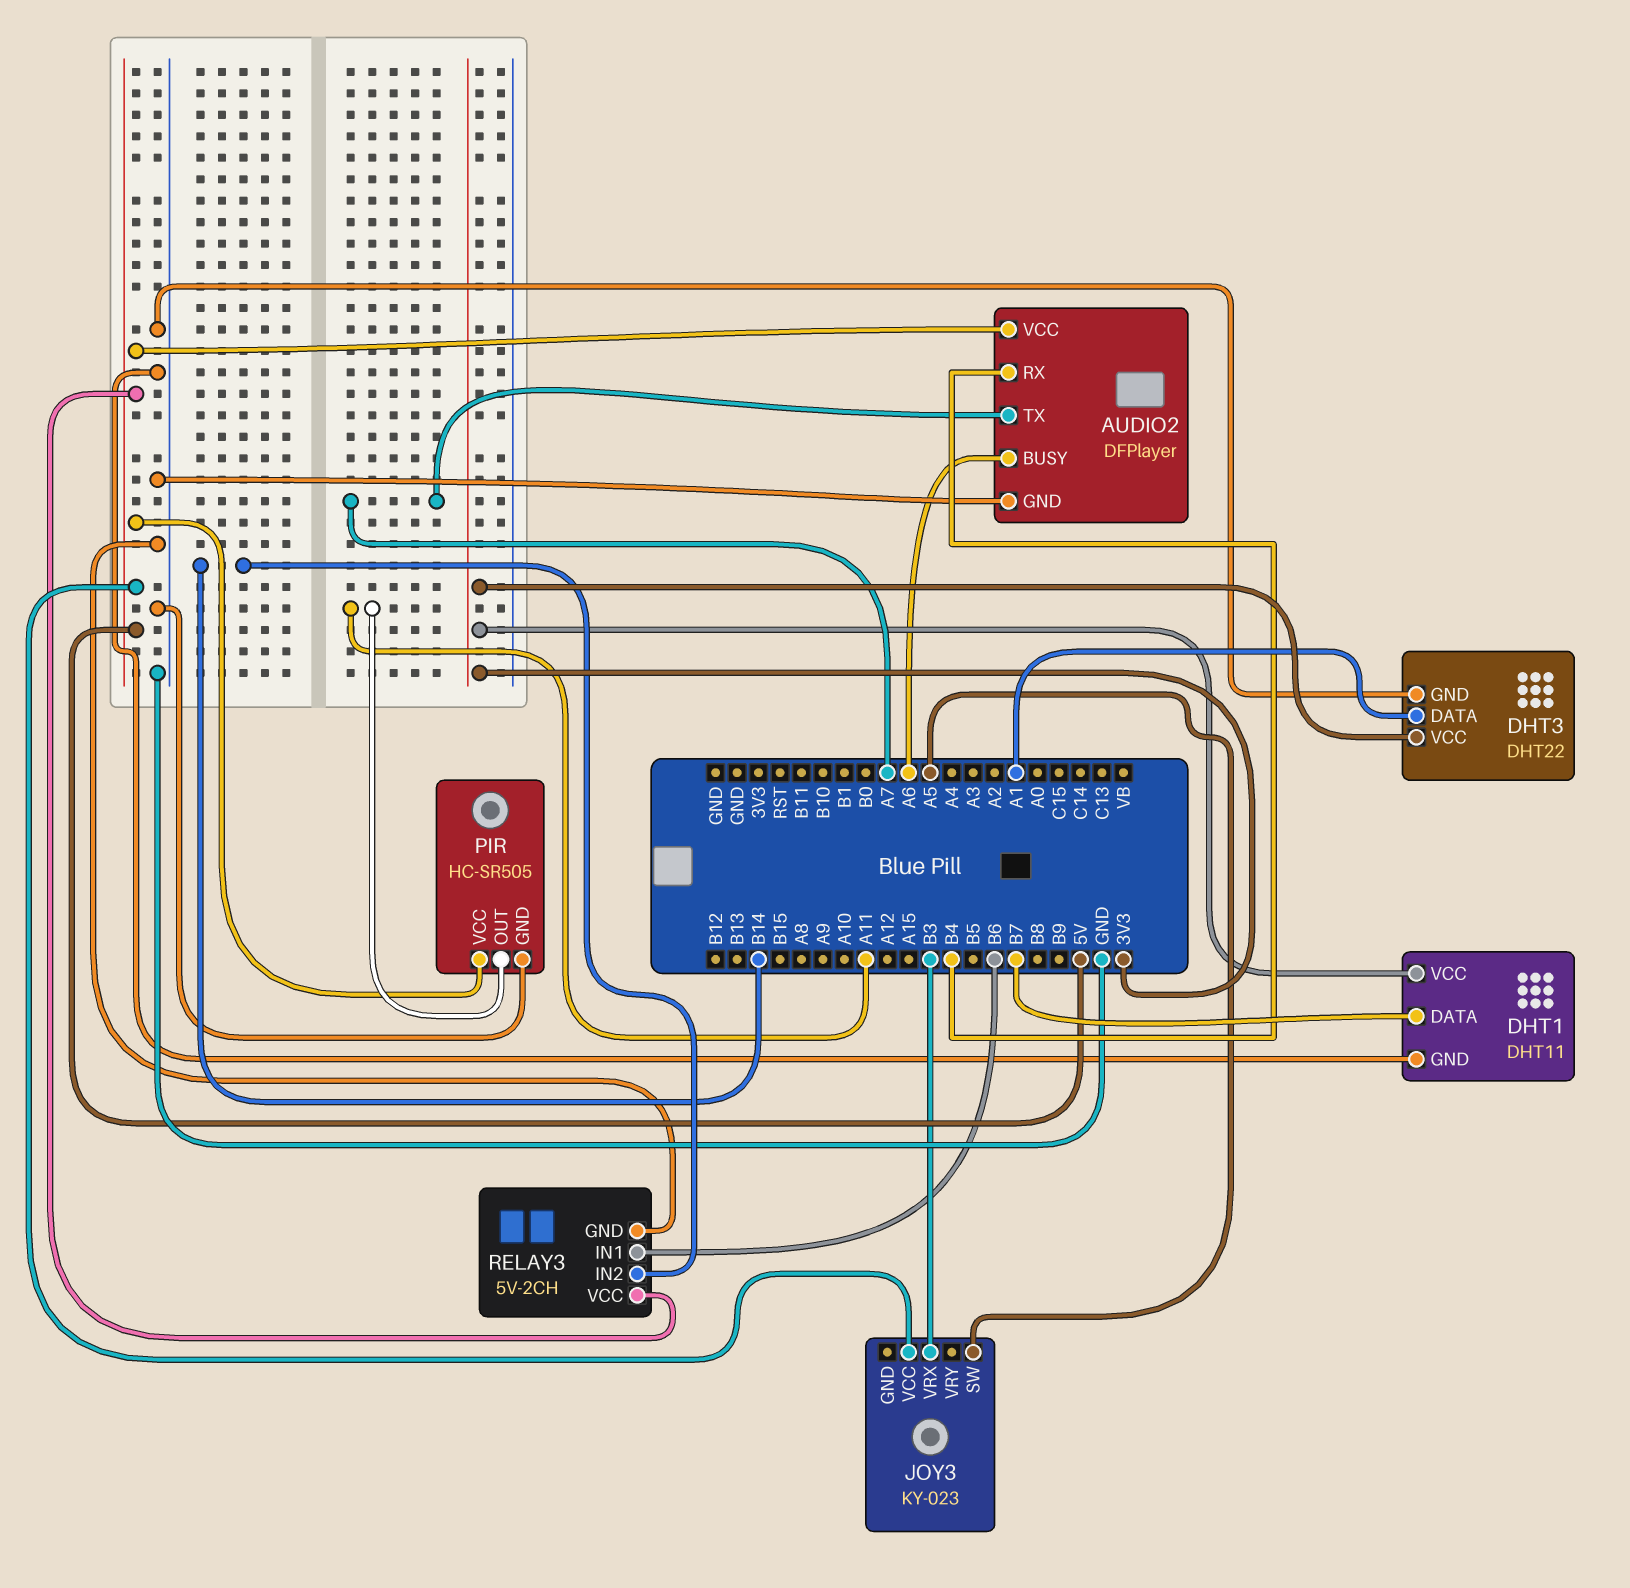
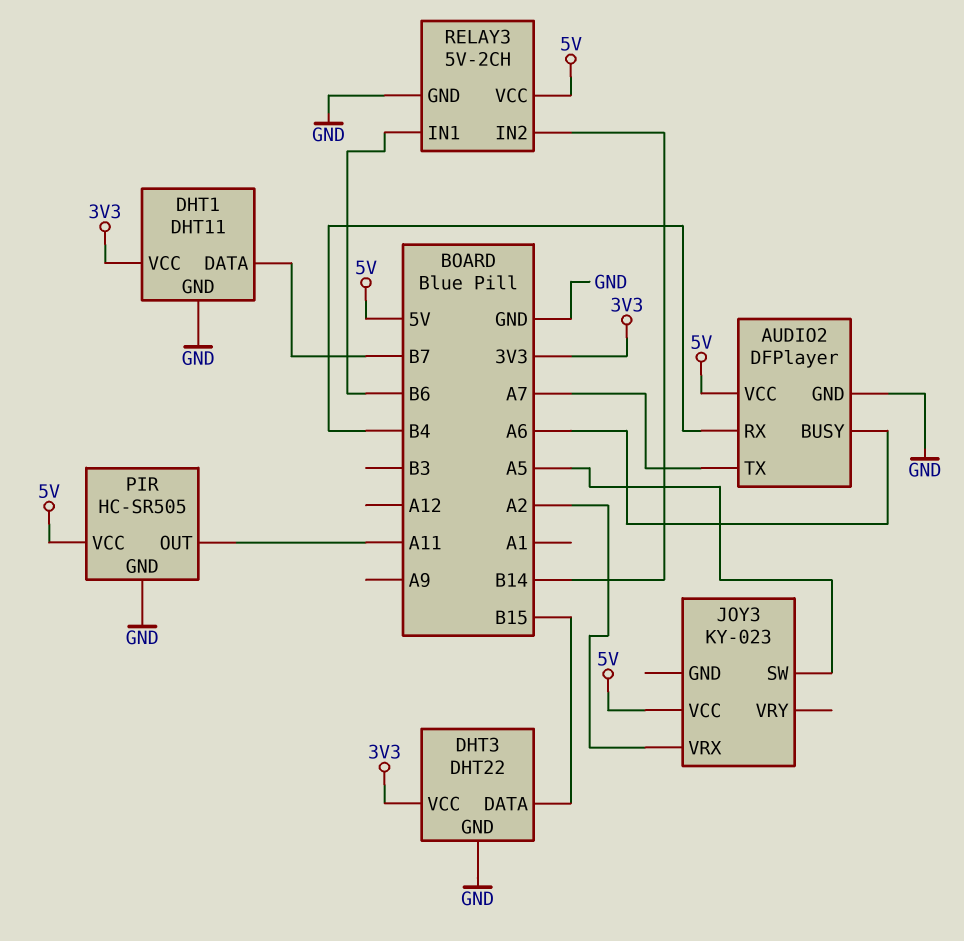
DHT3 pin DATA: A1 -> B15
JOY3 pin VRX: B3 -> A2

